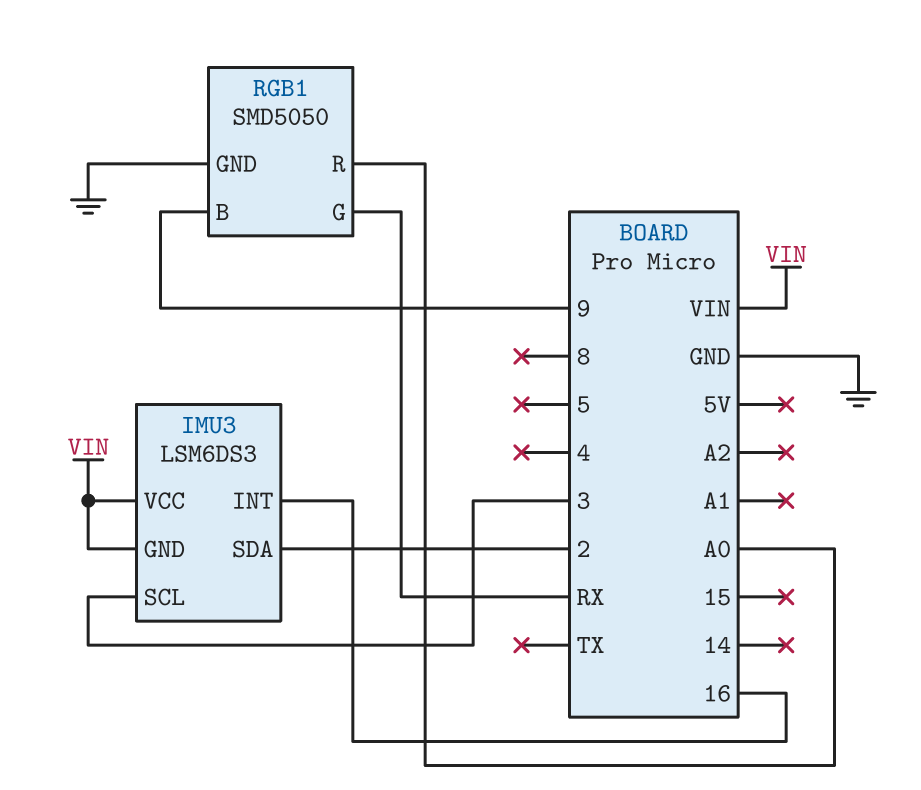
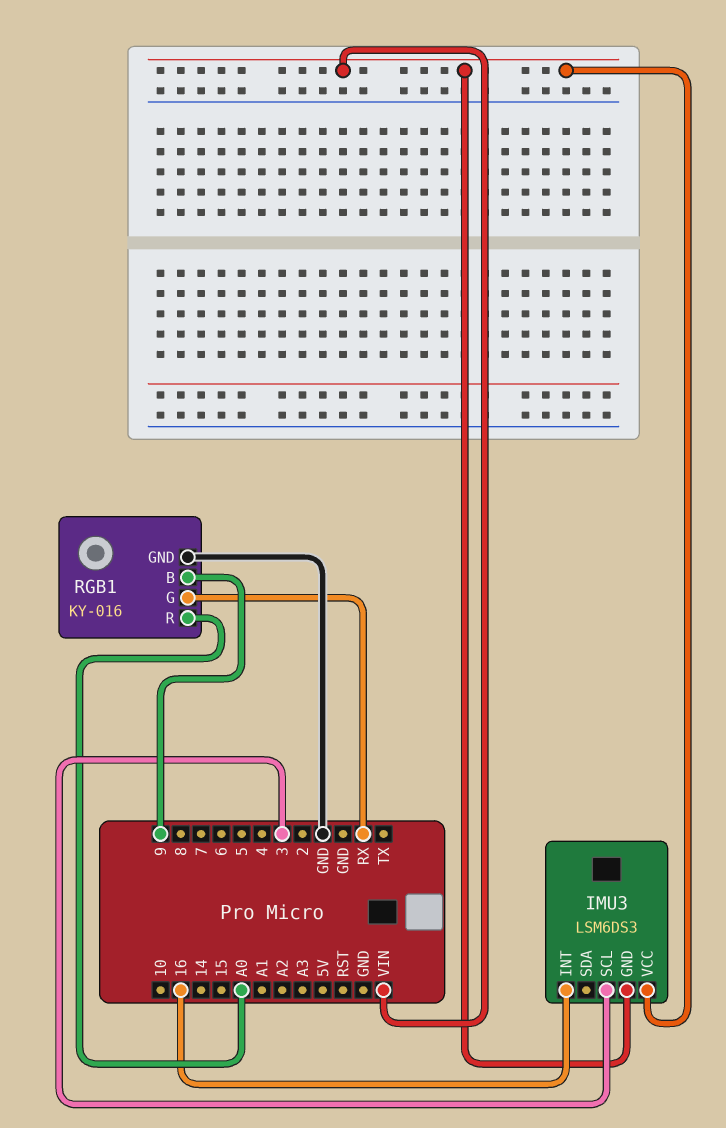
IMU3 pin SDA: 2 -> none
RGB1: SMD5050 -> KY-016

